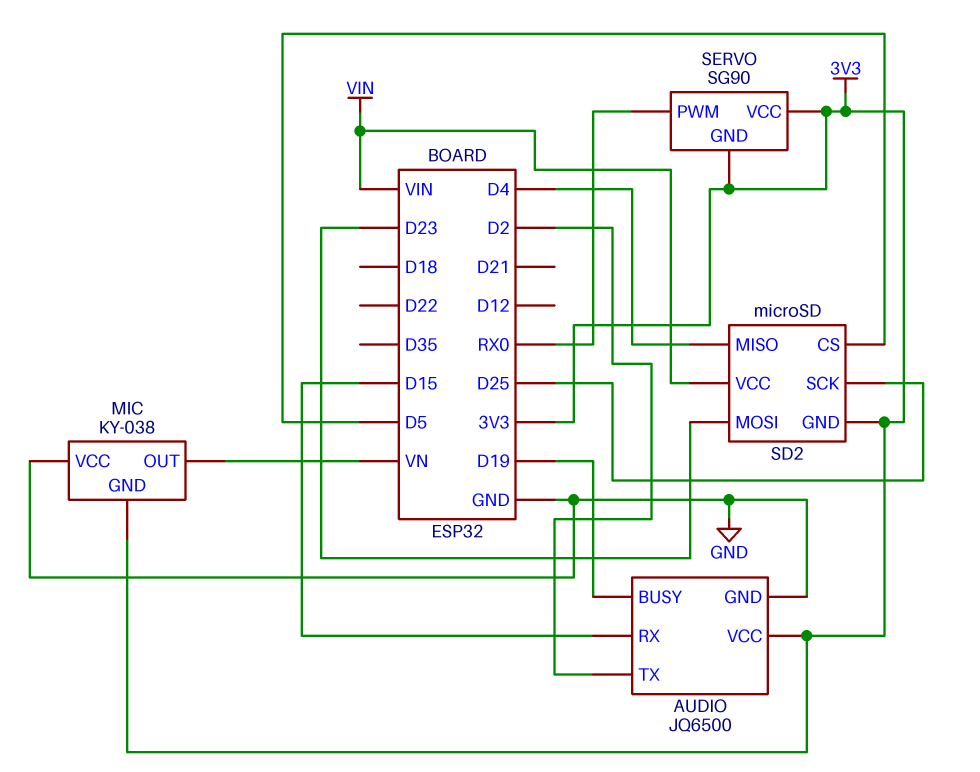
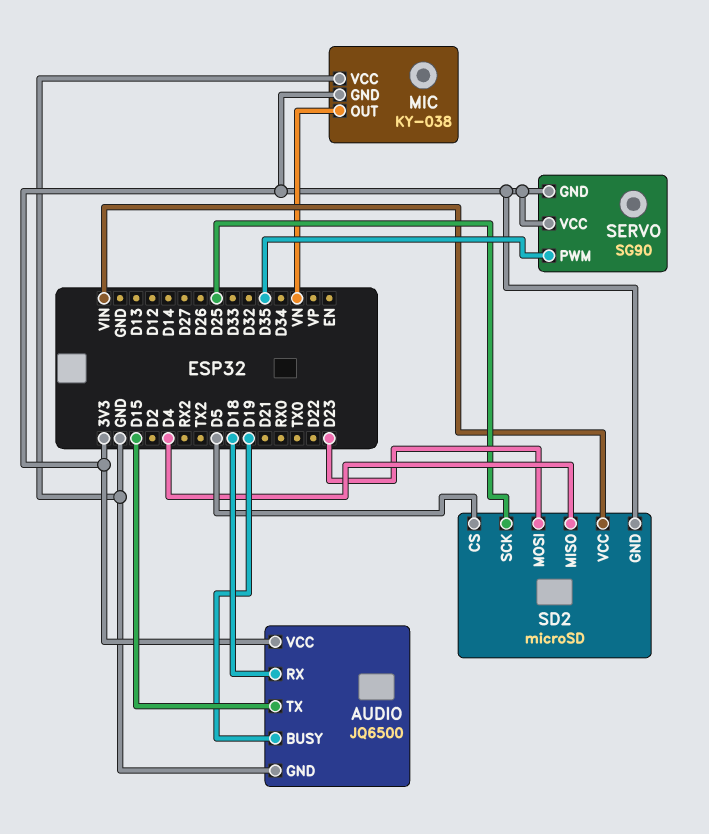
AUDIO pin RX: D15 -> D18
AUDIO pin TX: D2 -> D15
SERVO pin PWM: RX0 -> D35

